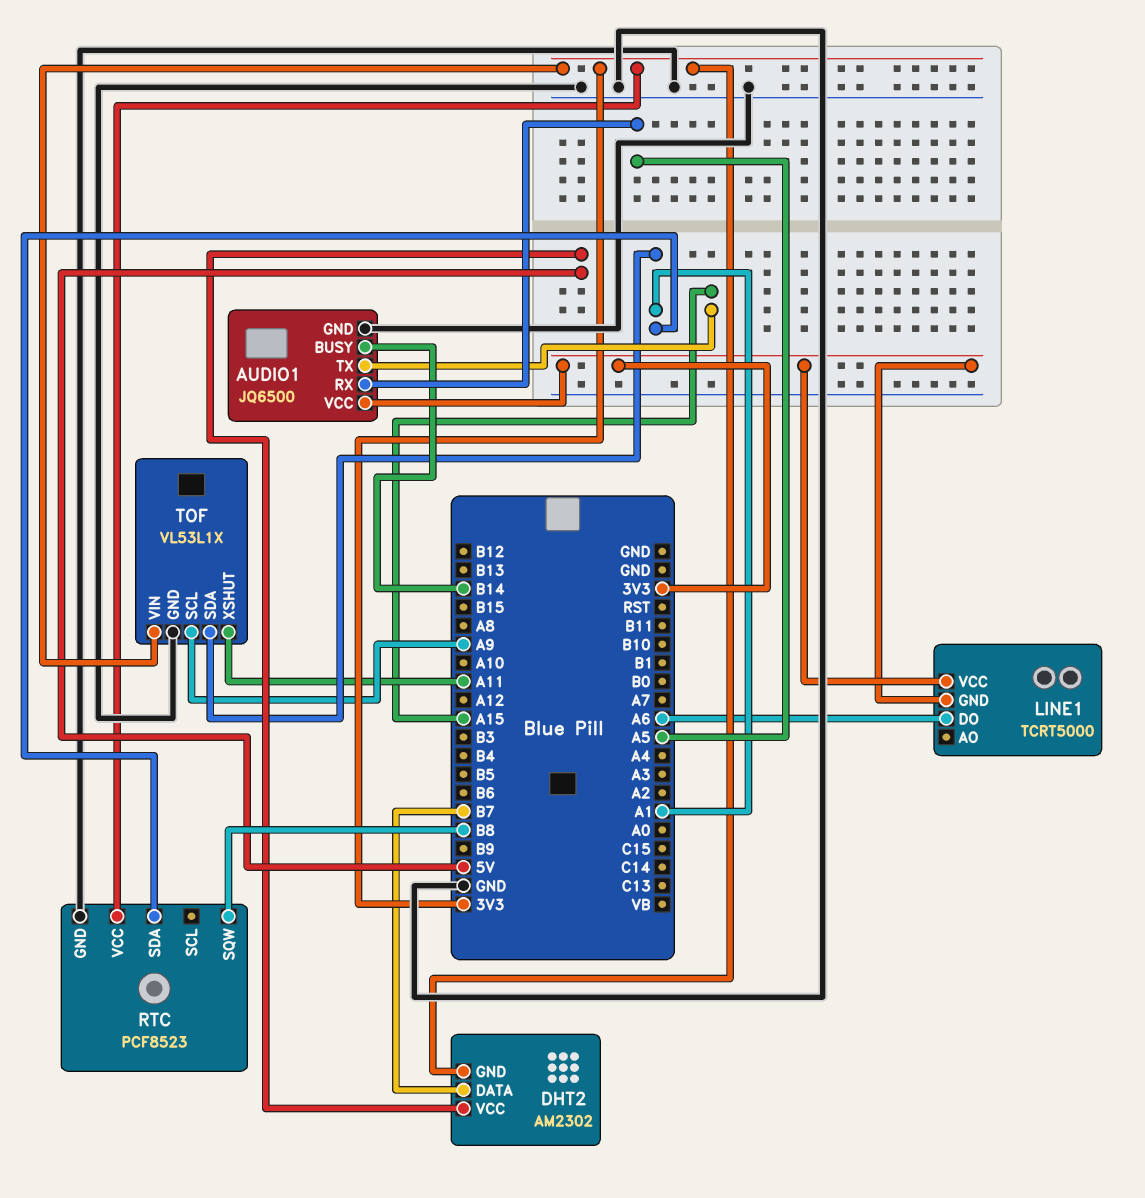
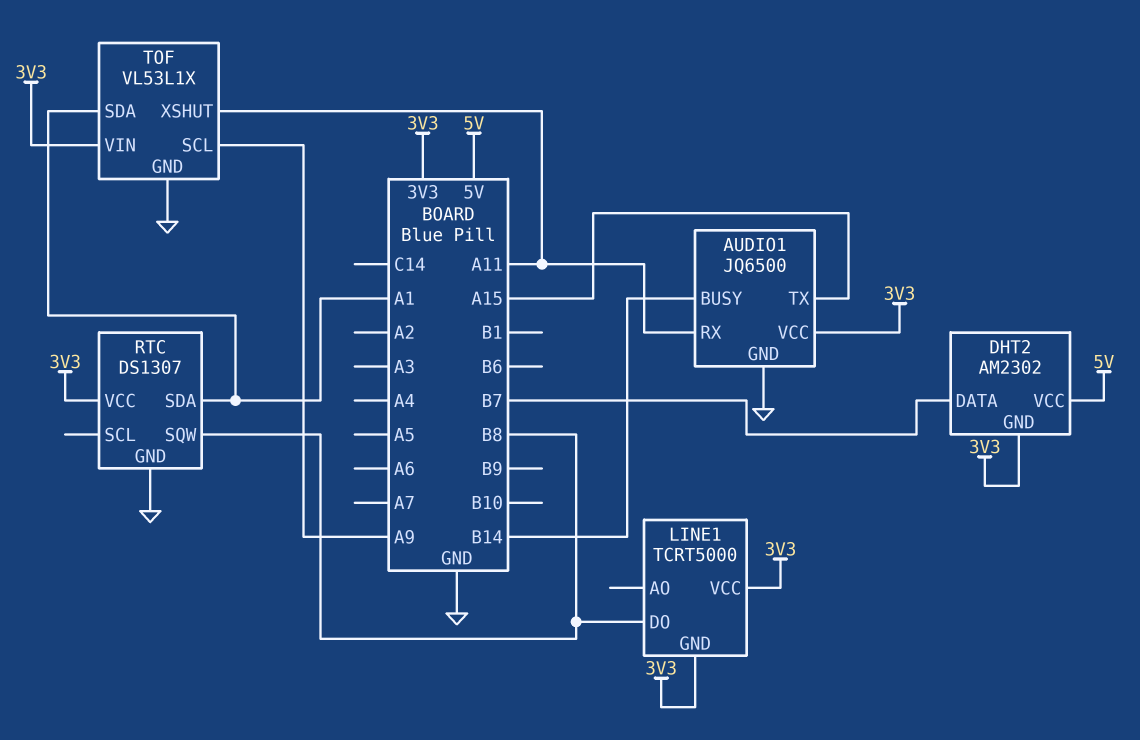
AUDIO1 pin RX: A5 -> A11
LINE1 pin DO: A6 -> B8
RTC: PCF8523 -> DS1307

